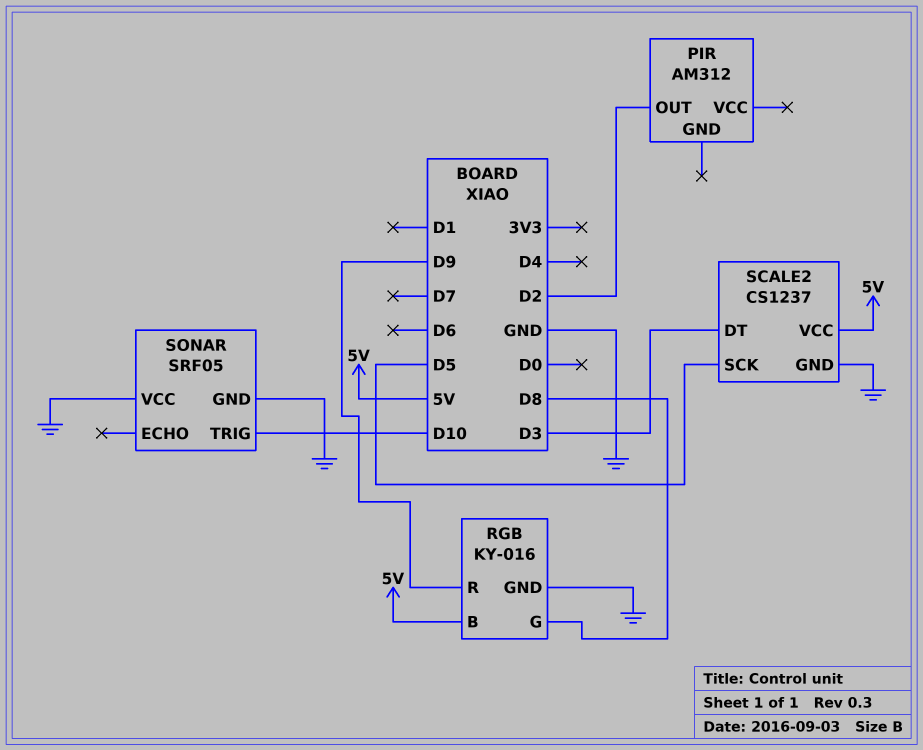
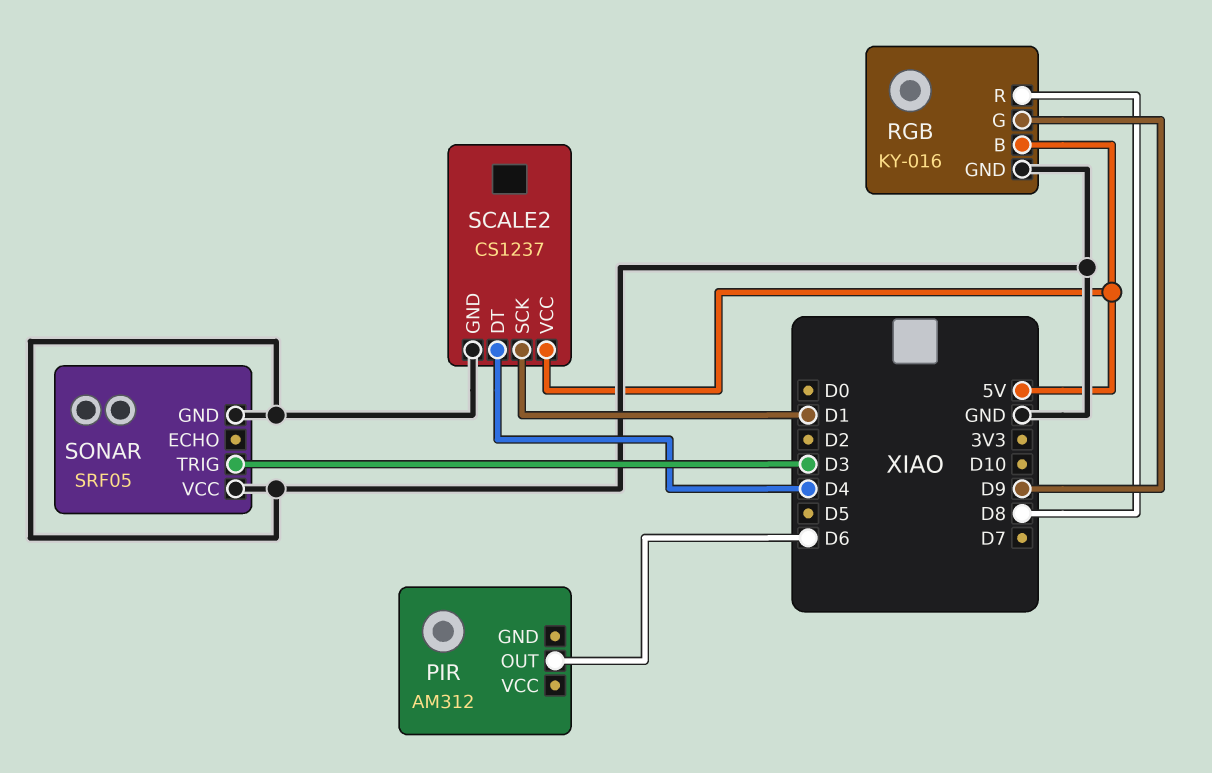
PIR pin OUT: D2 -> D6
RGB pin G: D8 -> D9
RGB pin R: D9 -> D8
SCALE2 pin DT: D3 -> D4
SCALE2 pin SCK: D5 -> D1
SONAR pin TRIG: D10 -> D3

